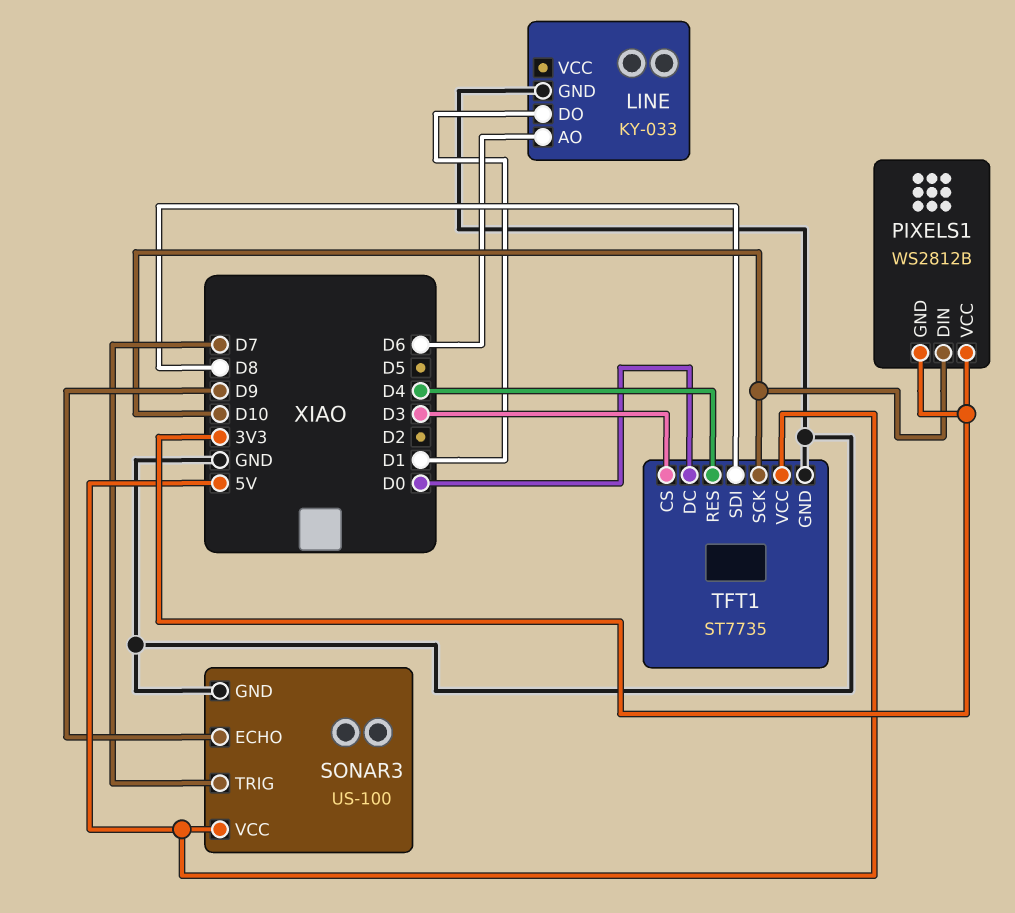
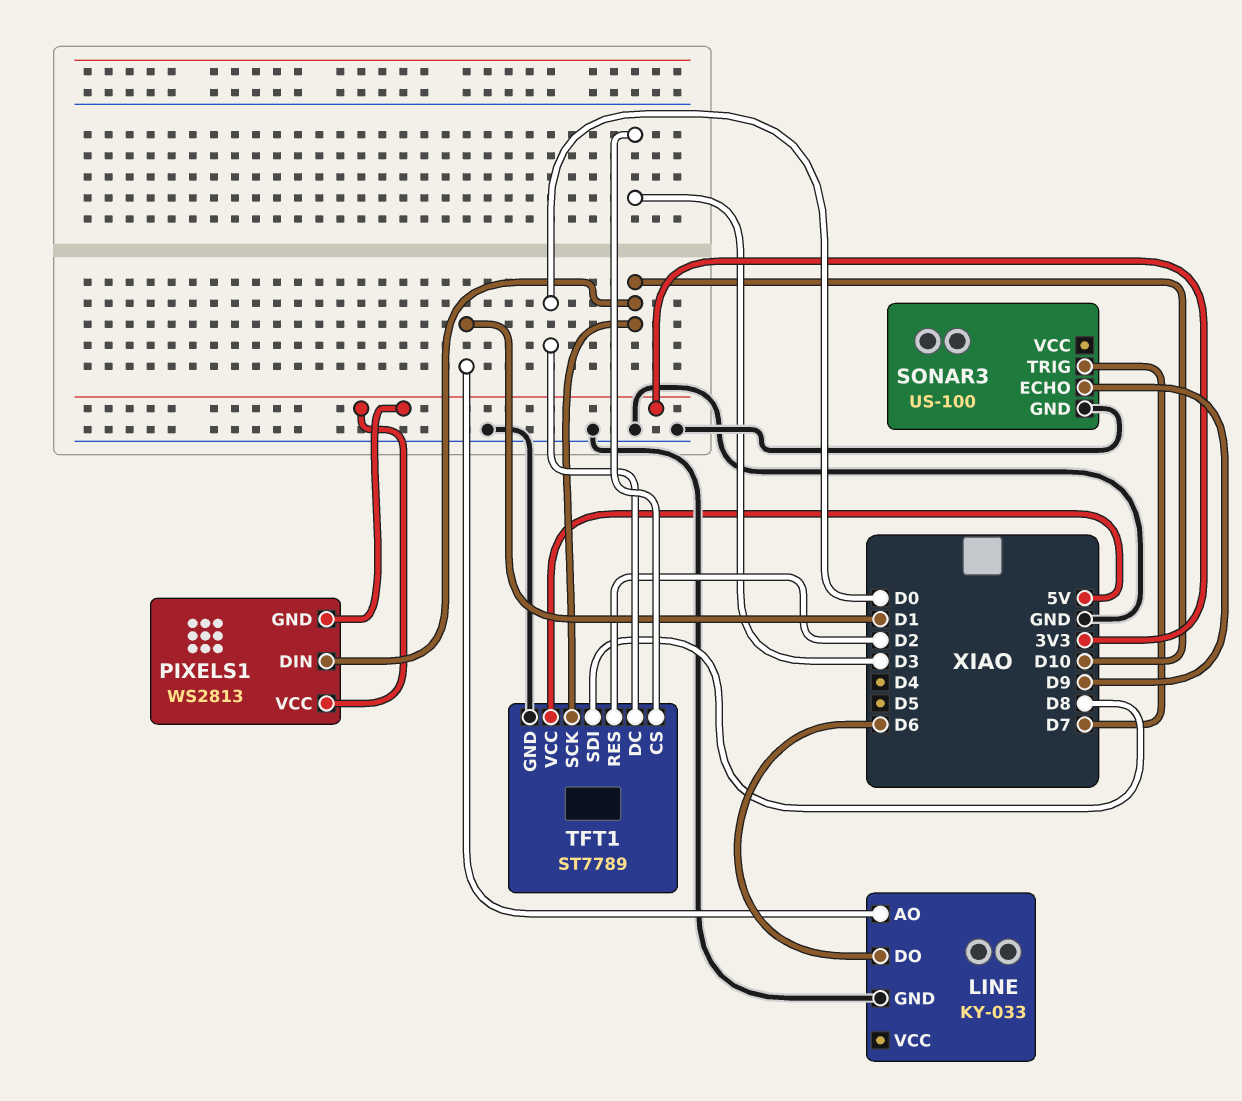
LINE pin AO: D6 -> D1
LINE pin DO: D1 -> D6
PIXELS1: WS2812B -> WS2813
SONAR3 pin VCC: 5V -> none
TFT1: ST7735 -> ST7789
TFT1 pin RES: D4 -> D2

